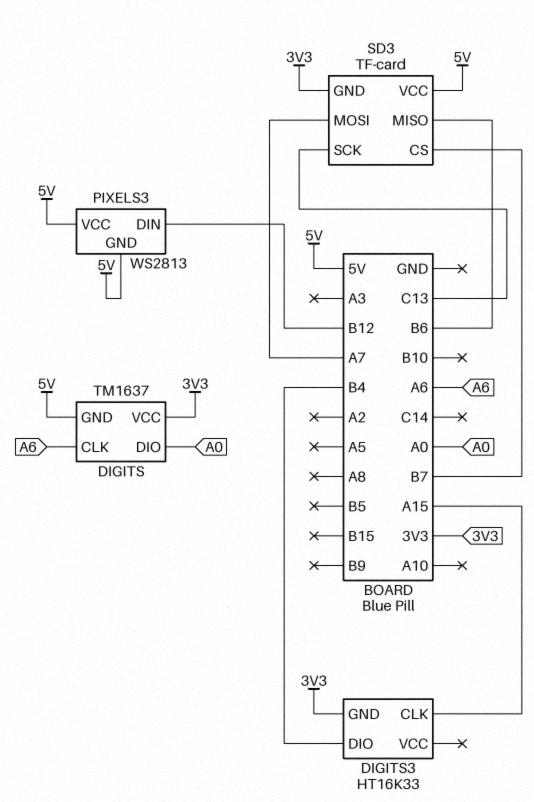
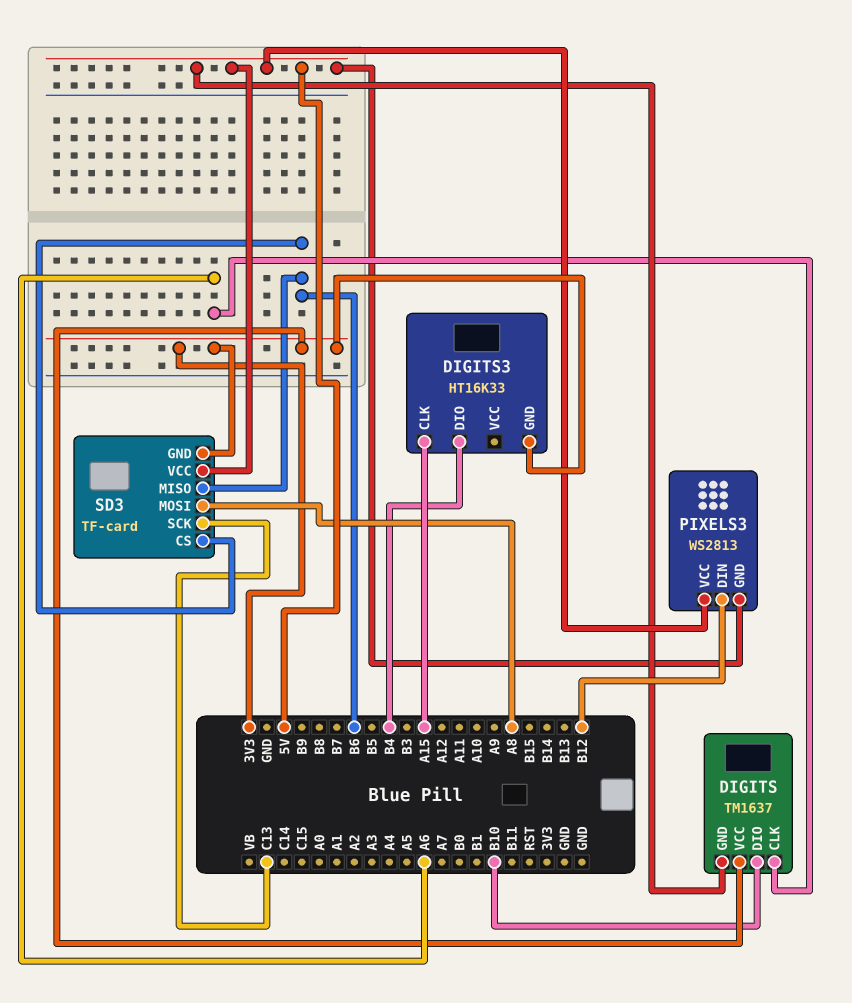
DIGITS pin DIO: A0 -> B10
SD3 pin CS: B7 -> B6
SD3 pin MOSI: A7 -> A8

